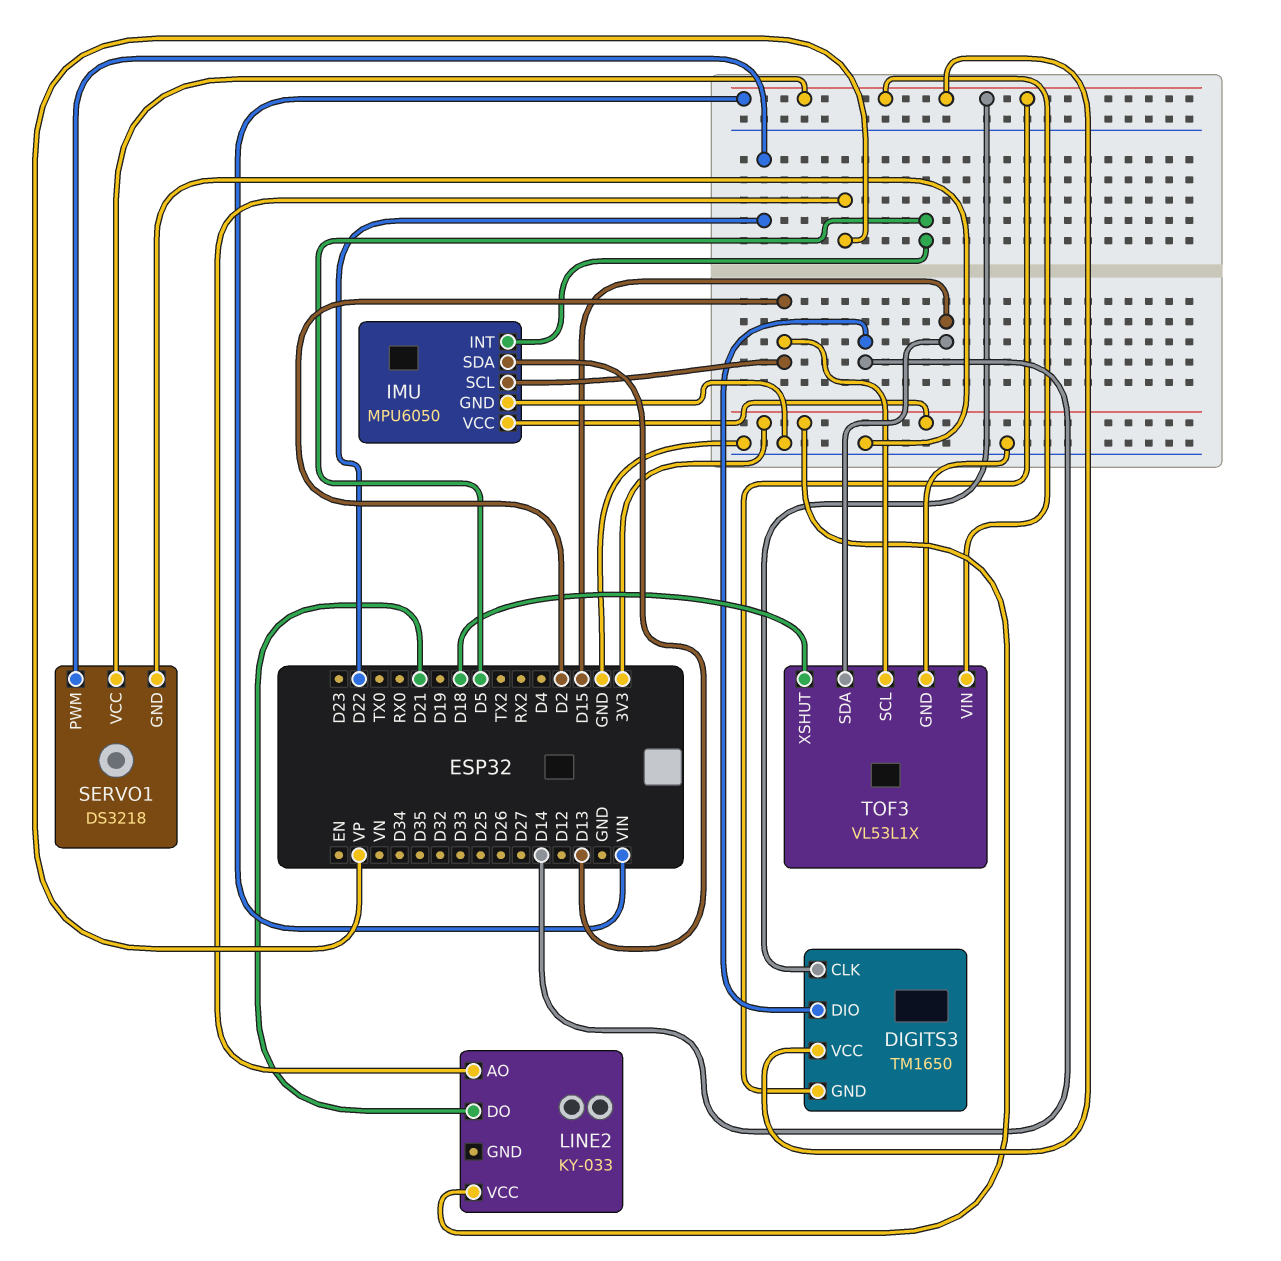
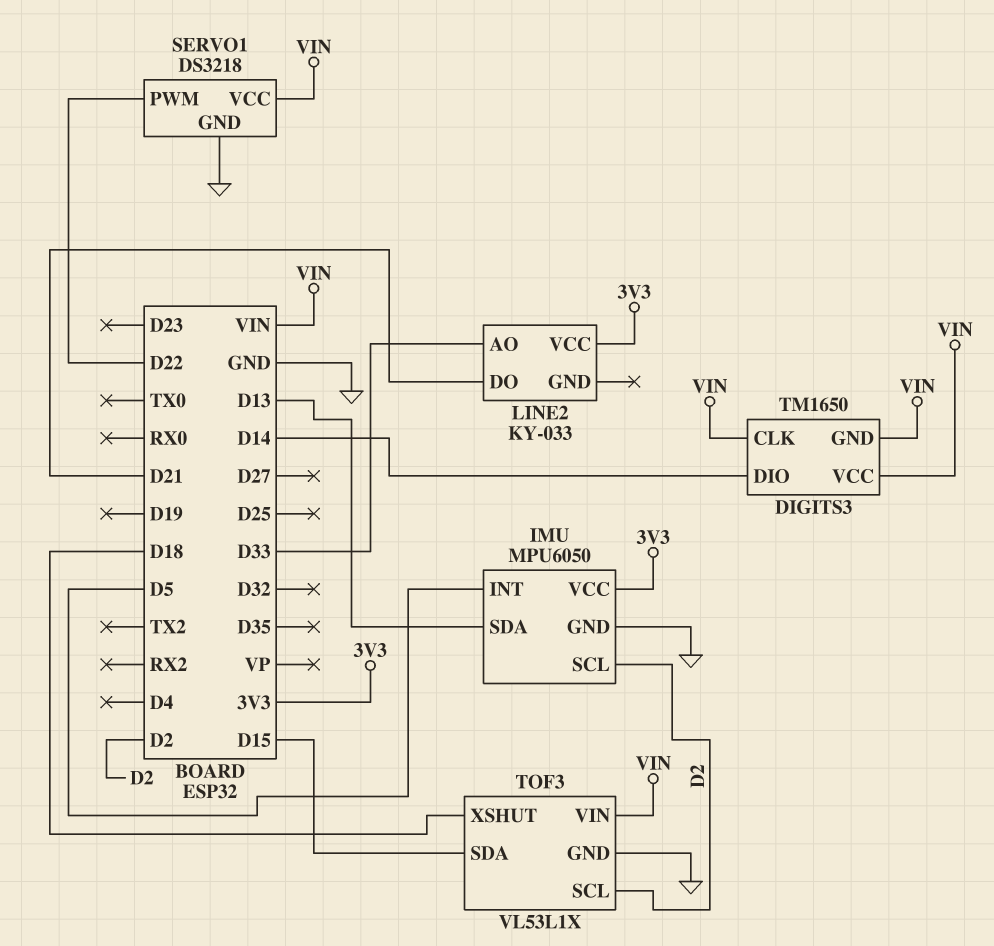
LINE2 pin AO: VP -> D33

